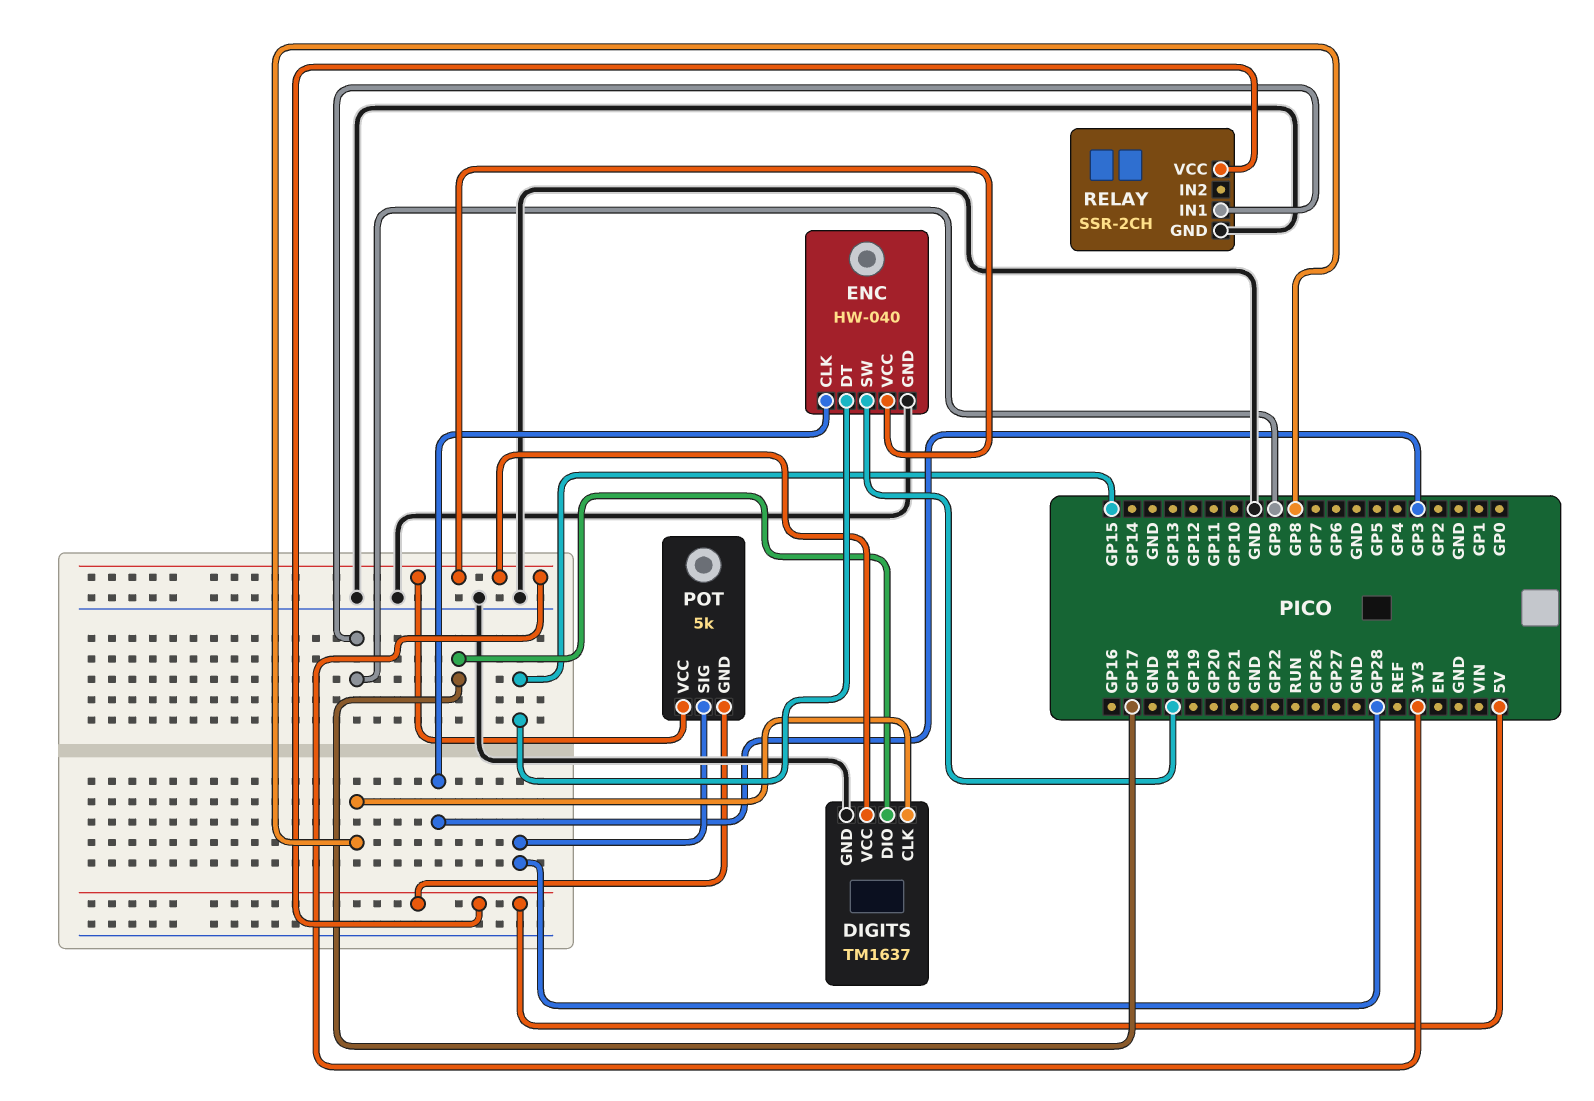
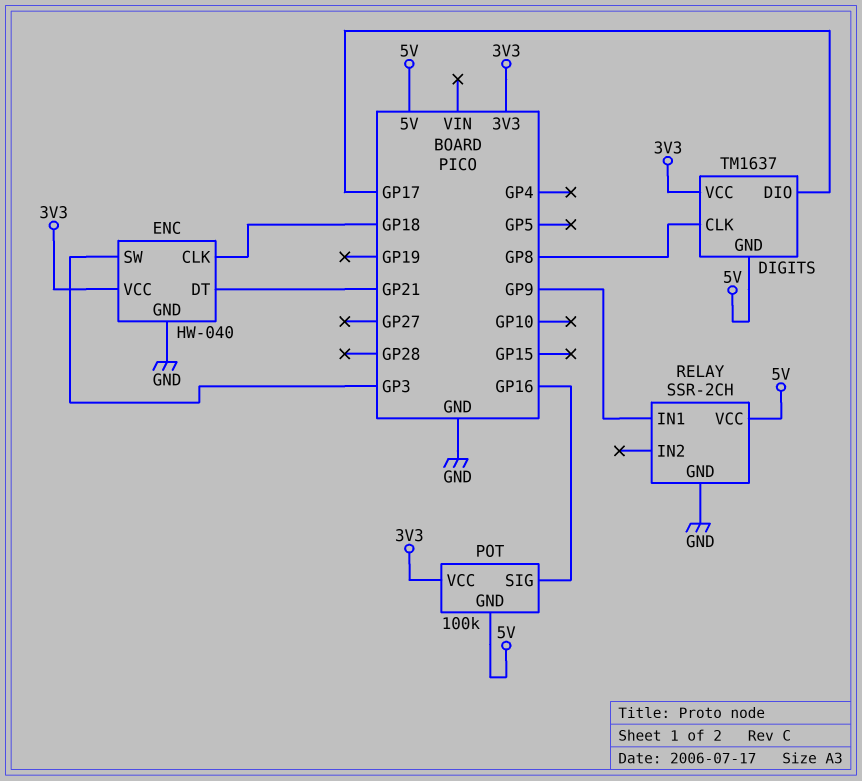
DIGITS pin GND: GND -> 5V
ENC pin CLK: GP3 -> GP18
ENC pin DT: GP15 -> GP21
ENC pin SW: GP18 -> GP3
POT: 5k -> 100k
POT pin SIG: GP28 -> GP16

